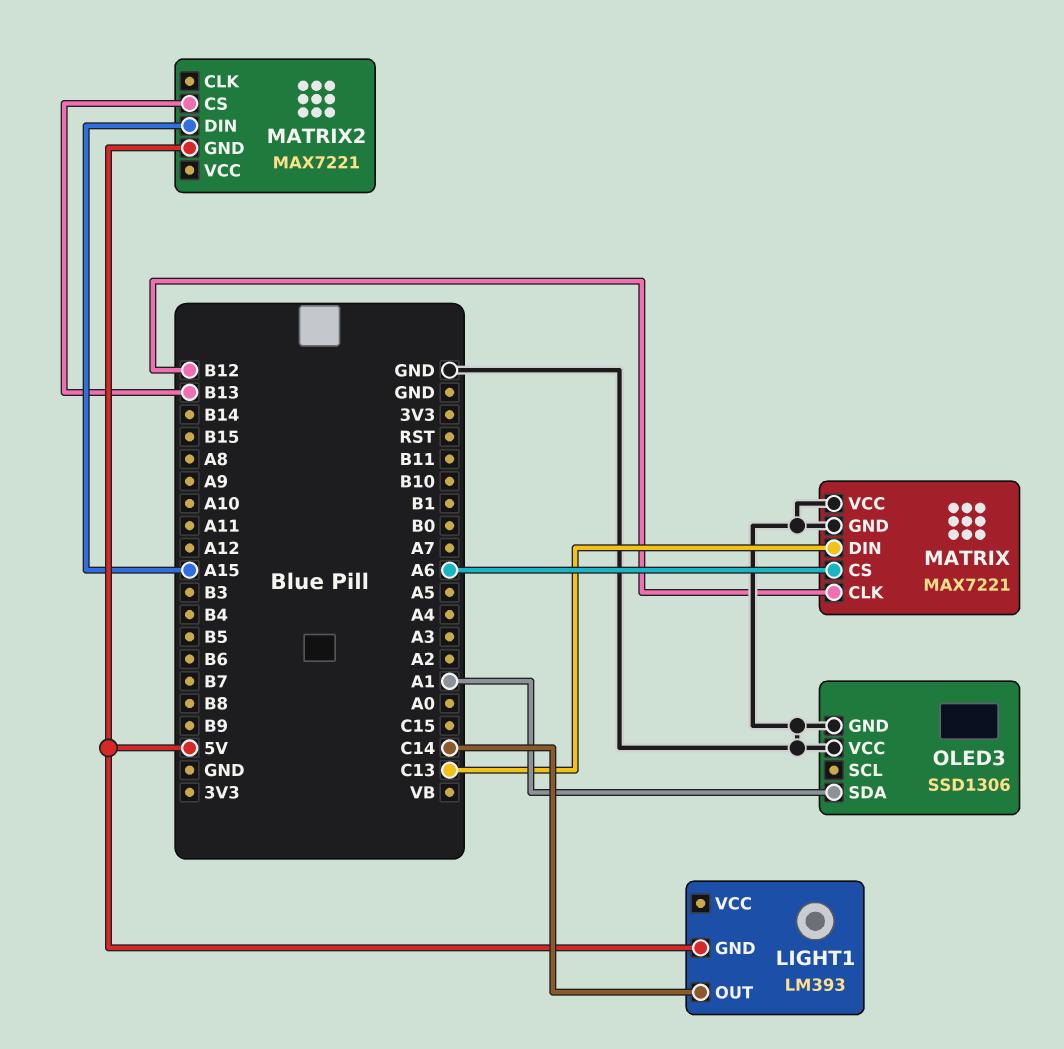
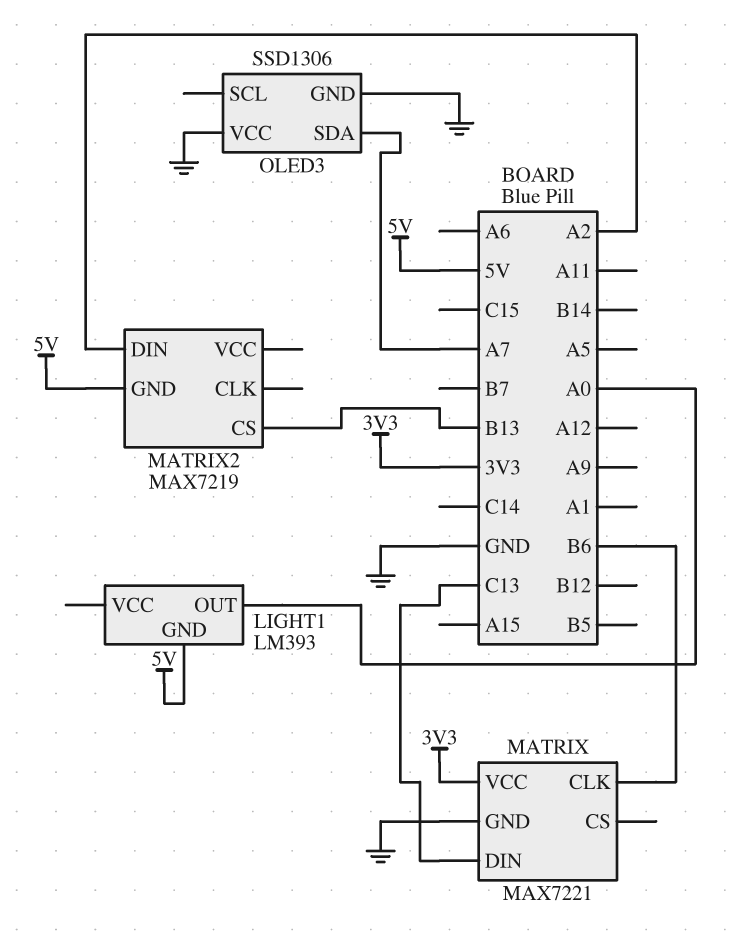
LIGHT1 pin OUT: C14 -> A0
MATRIX pin CLK: B12 -> B6
MATRIX pin CS: A6 -> none
MATRIX pin VCC: GND -> 3V3
MATRIX2: MAX7221 -> MAX7219
MATRIX2 pin DIN: A15 -> A2
OLED3 pin SDA: A1 -> A7

